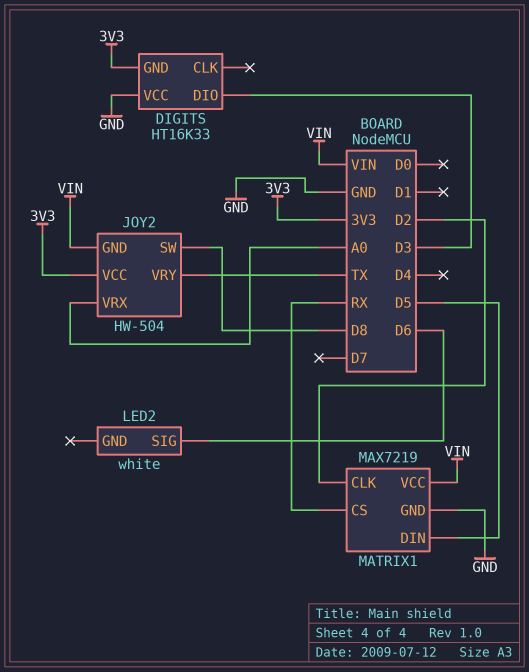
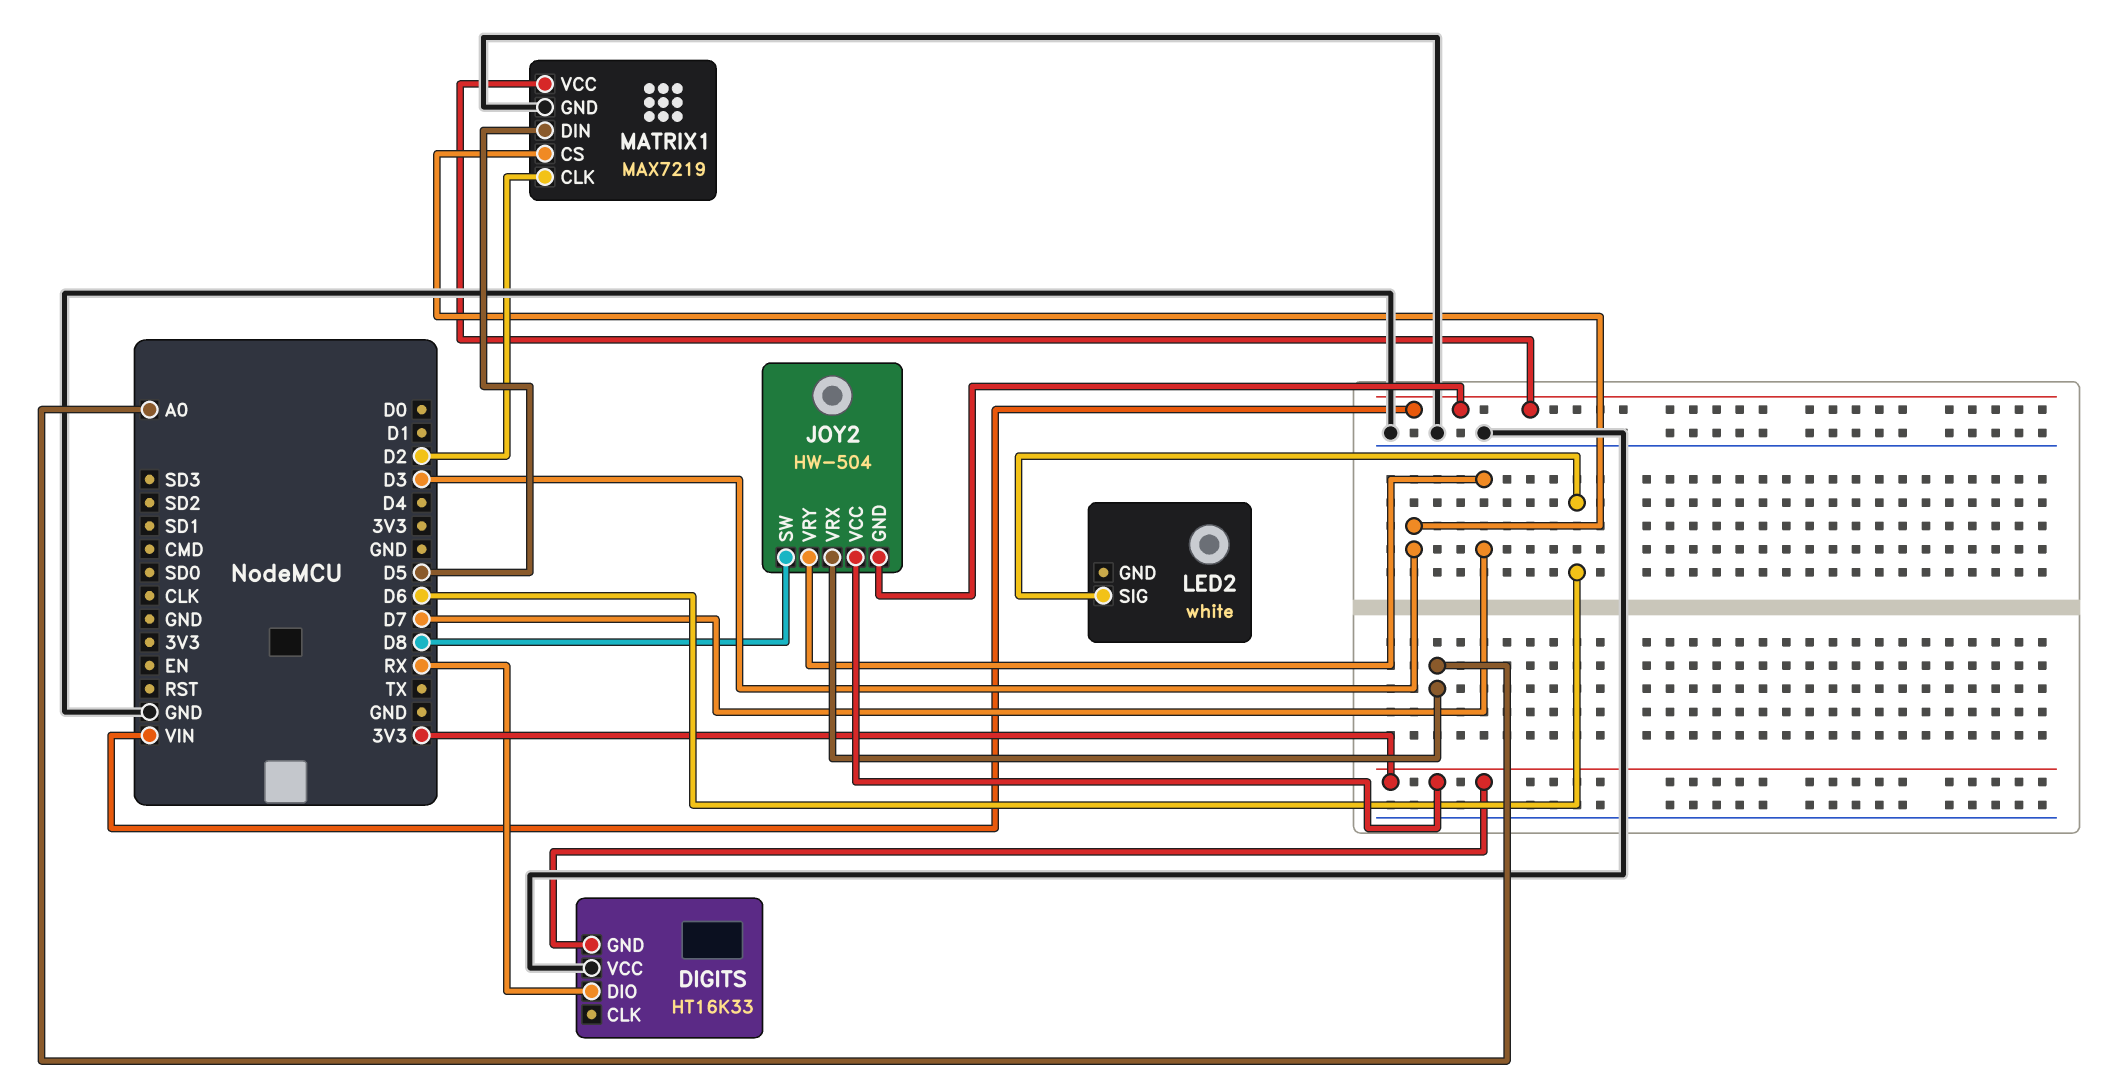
DIGITS pin DIO: D3 -> RX
JOY2 pin VRY: TX -> D7
MATRIX1 pin CS: RX -> D3

